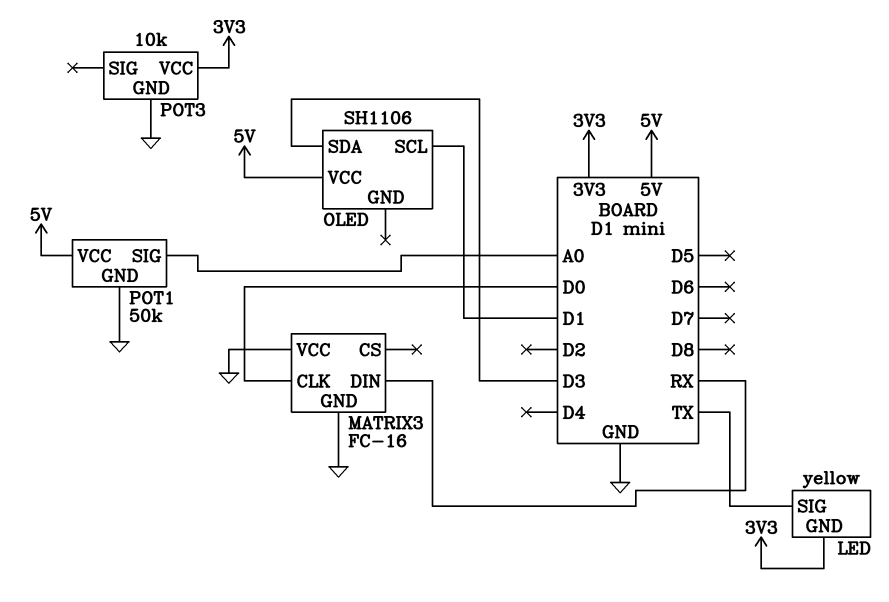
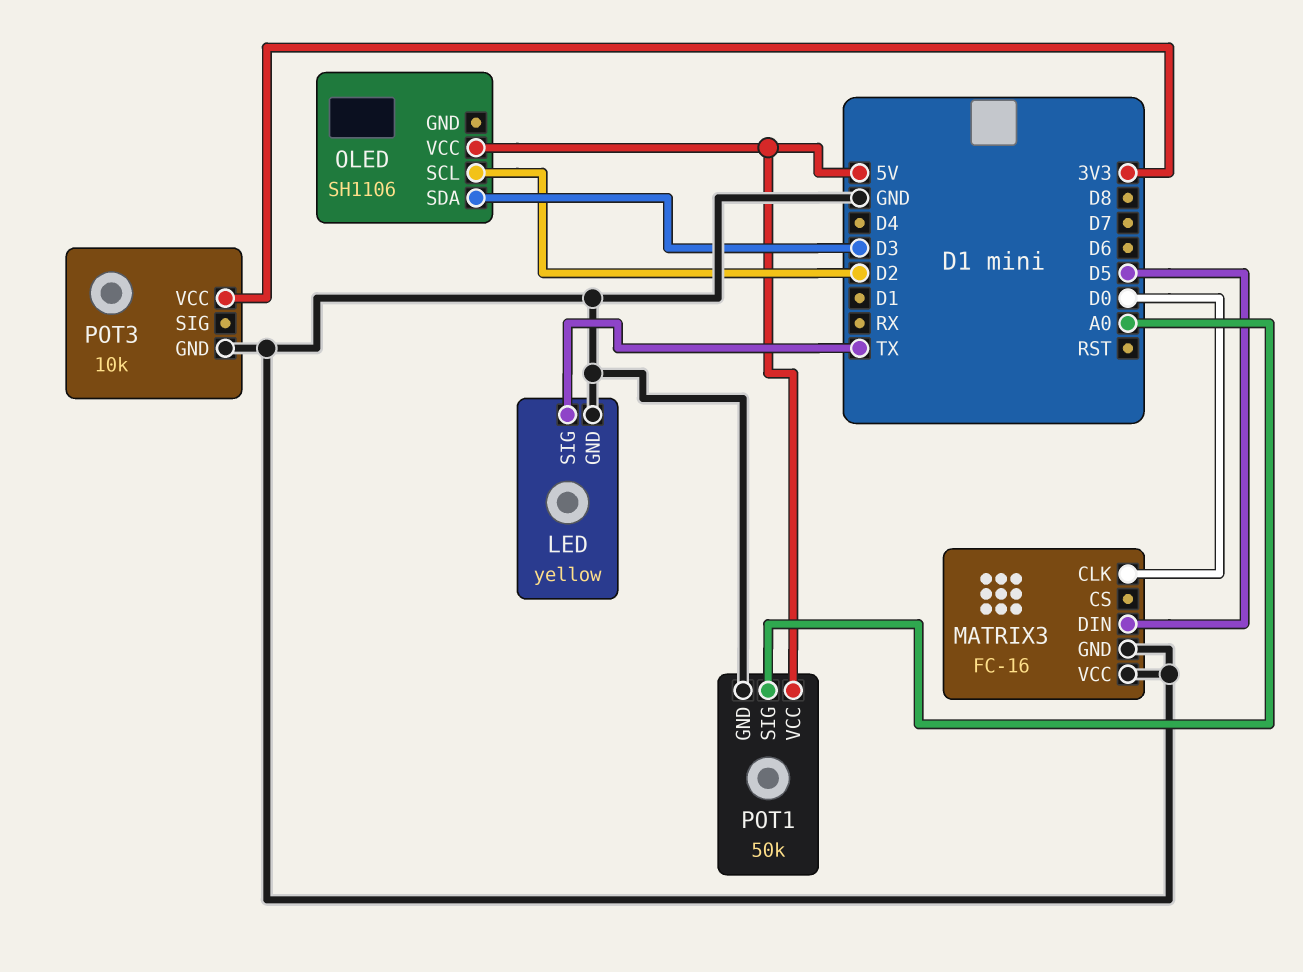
LED pin GND: 3V3 -> GND
MATRIX3 pin DIN: RX -> D5
OLED pin SCL: D1 -> D2

